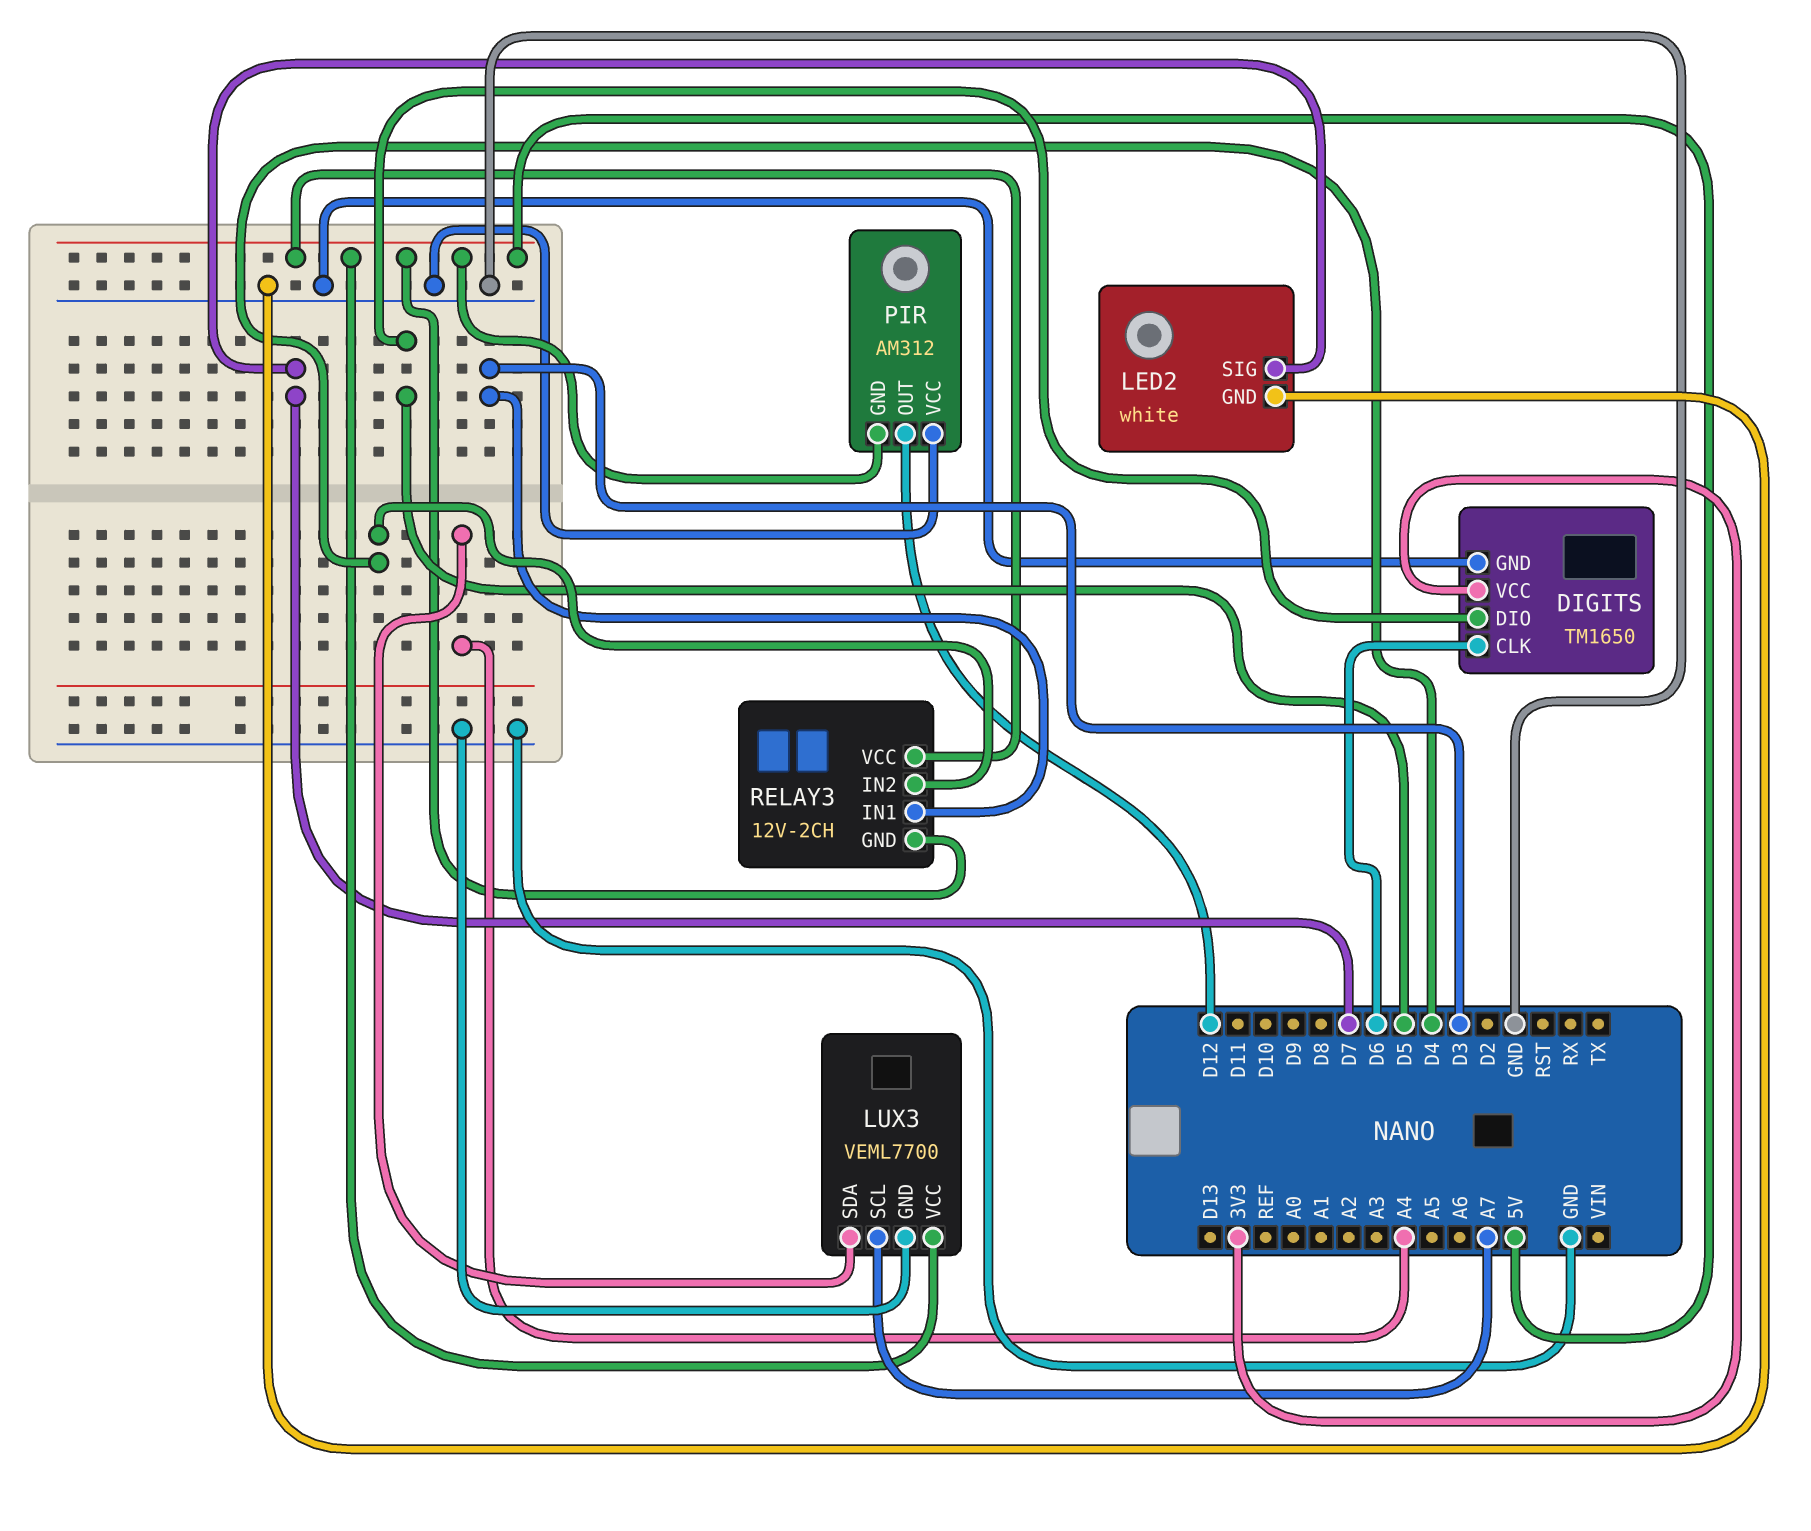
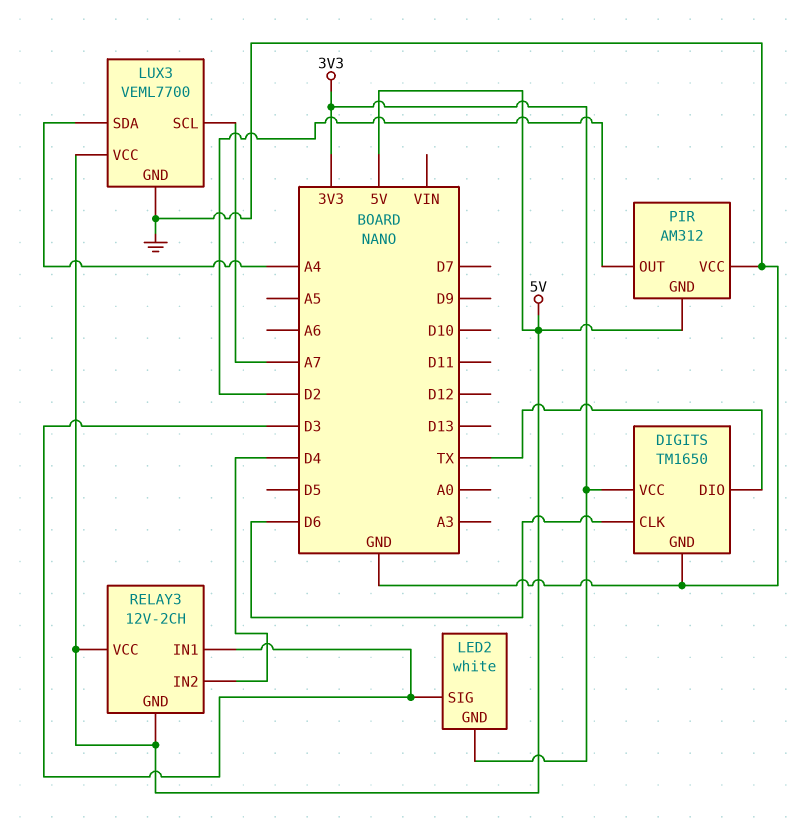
DIGITS pin DIO: D5 -> TX
LED2 pin GND: GND -> 3V3
LED2 pin SIG: D7 -> D3
PIR pin OUT: D12 -> D2

